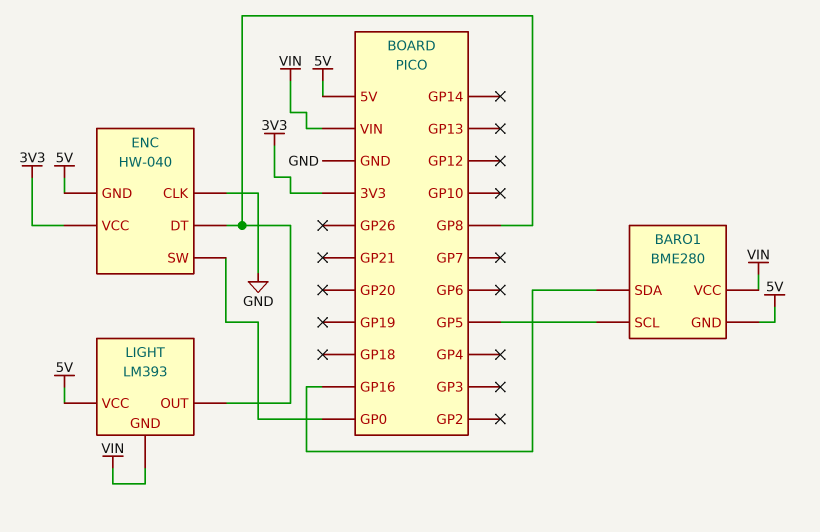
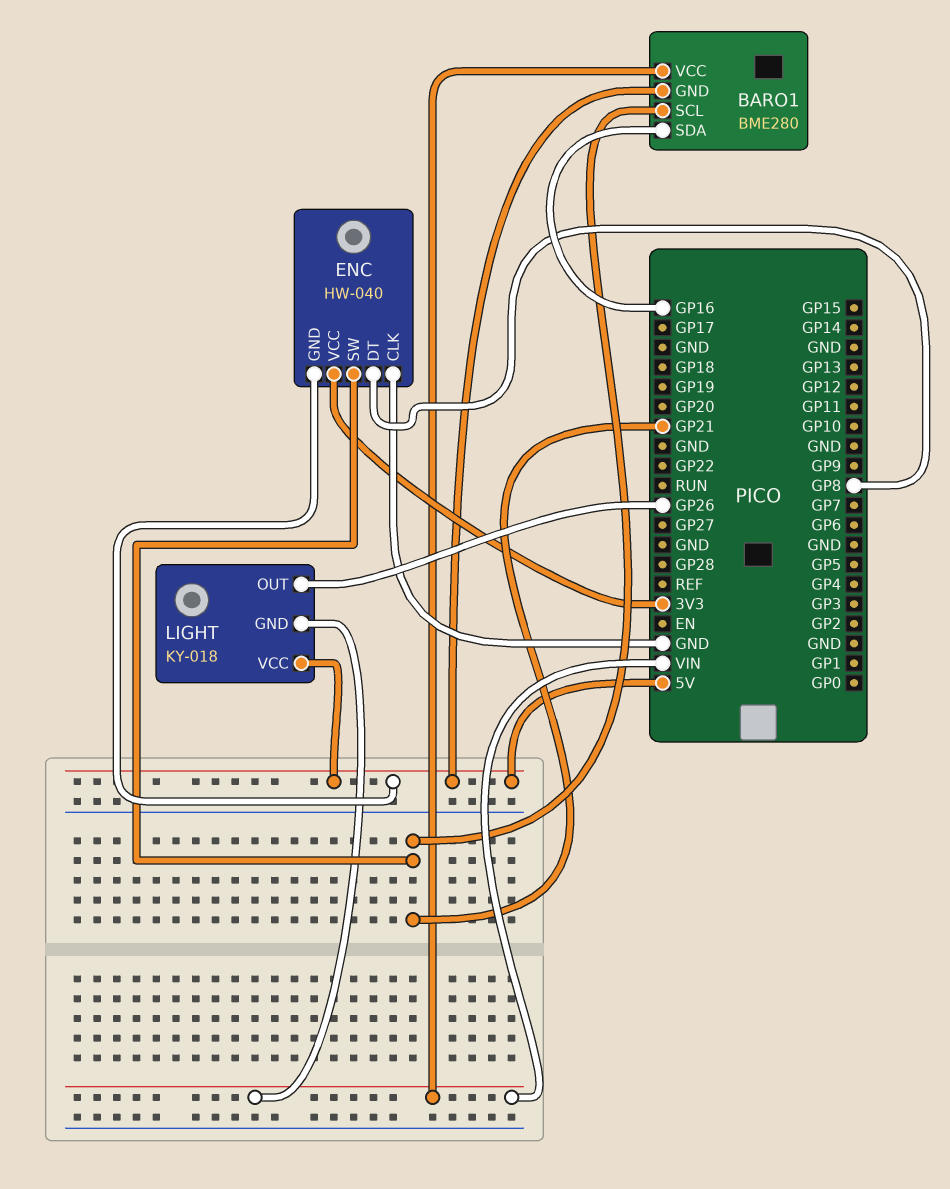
BARO1 pin SCL: GP5 -> GP21
ENC pin SW: GP0 -> GP21
LIGHT: LM393 -> KY-018
LIGHT pin OUT: GP8 -> GP26

